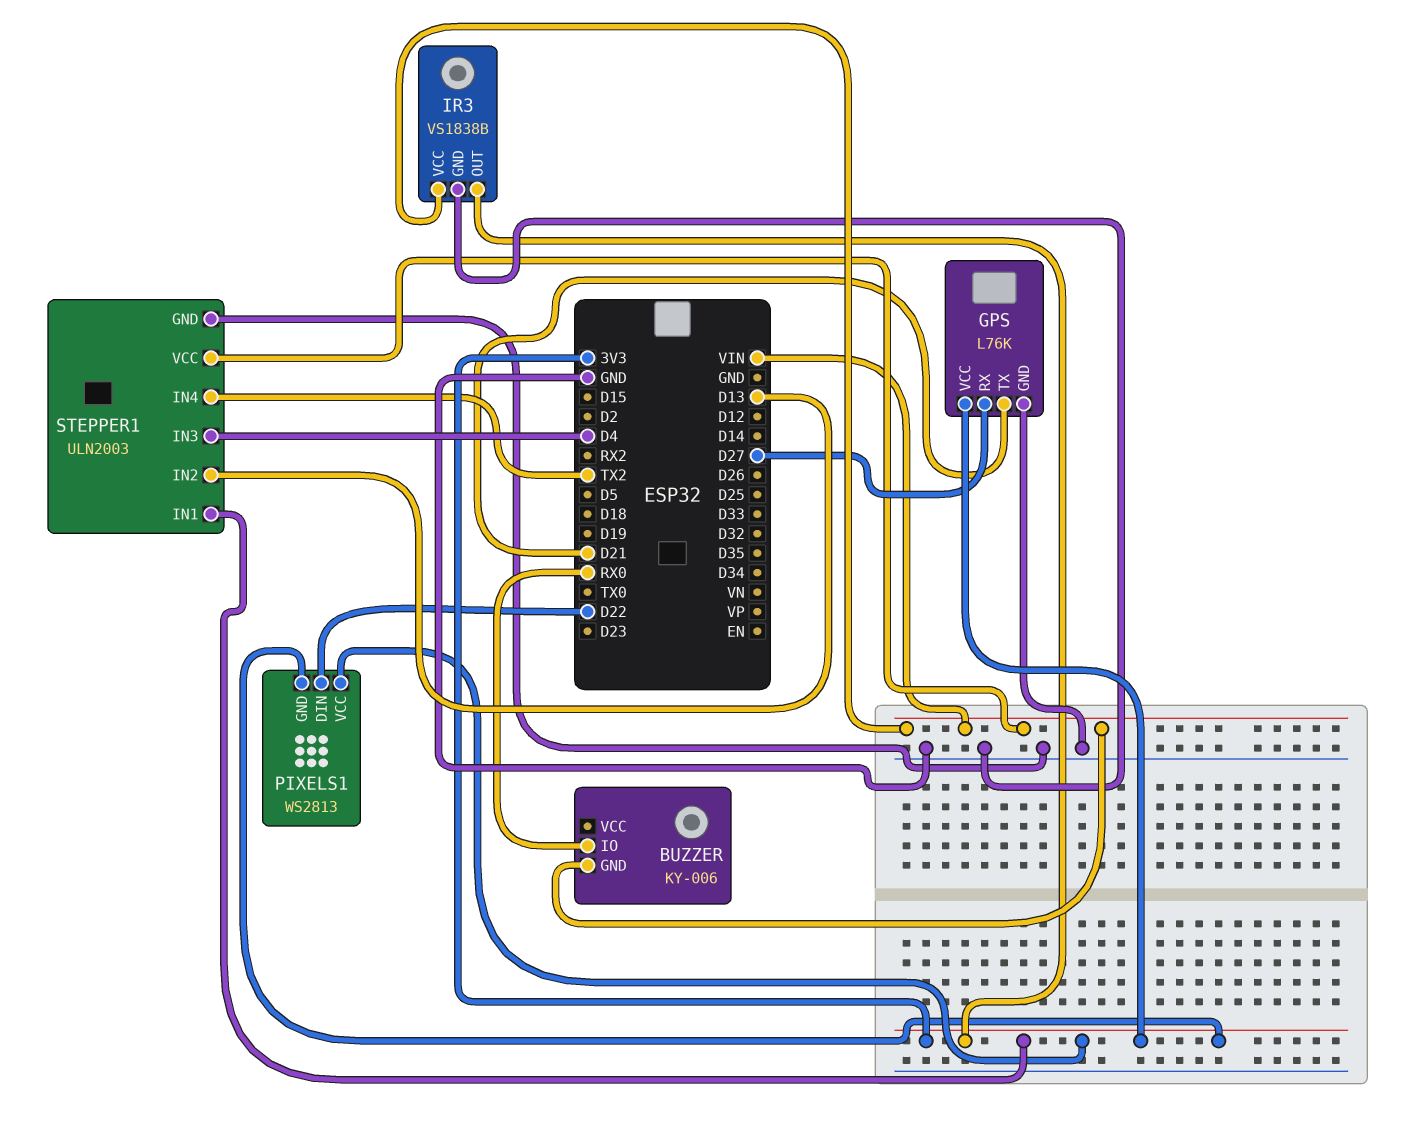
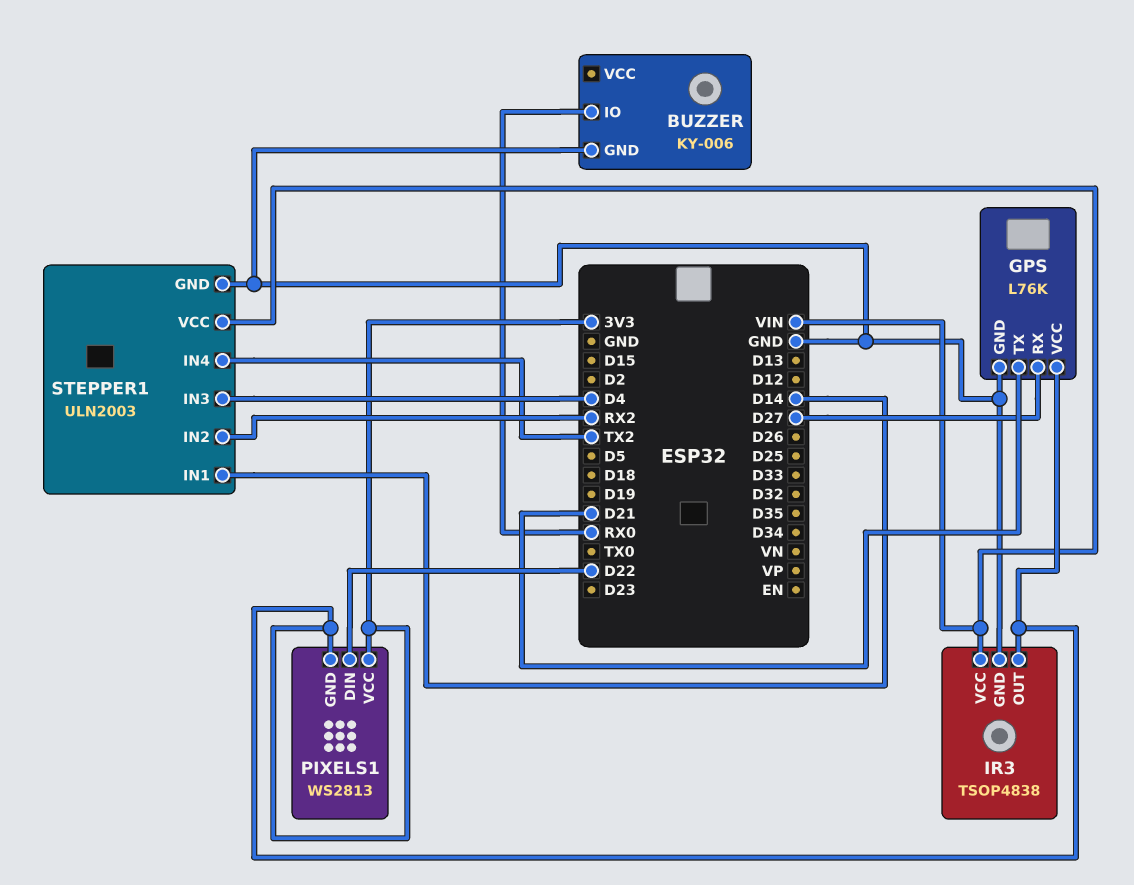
BUZZER pin GND: VIN -> GND
IR3: VS1838B -> TSOP4838
STEPPER1 pin IN1: 3V3 -> D14
STEPPER1 pin IN2: D13 -> RX2

